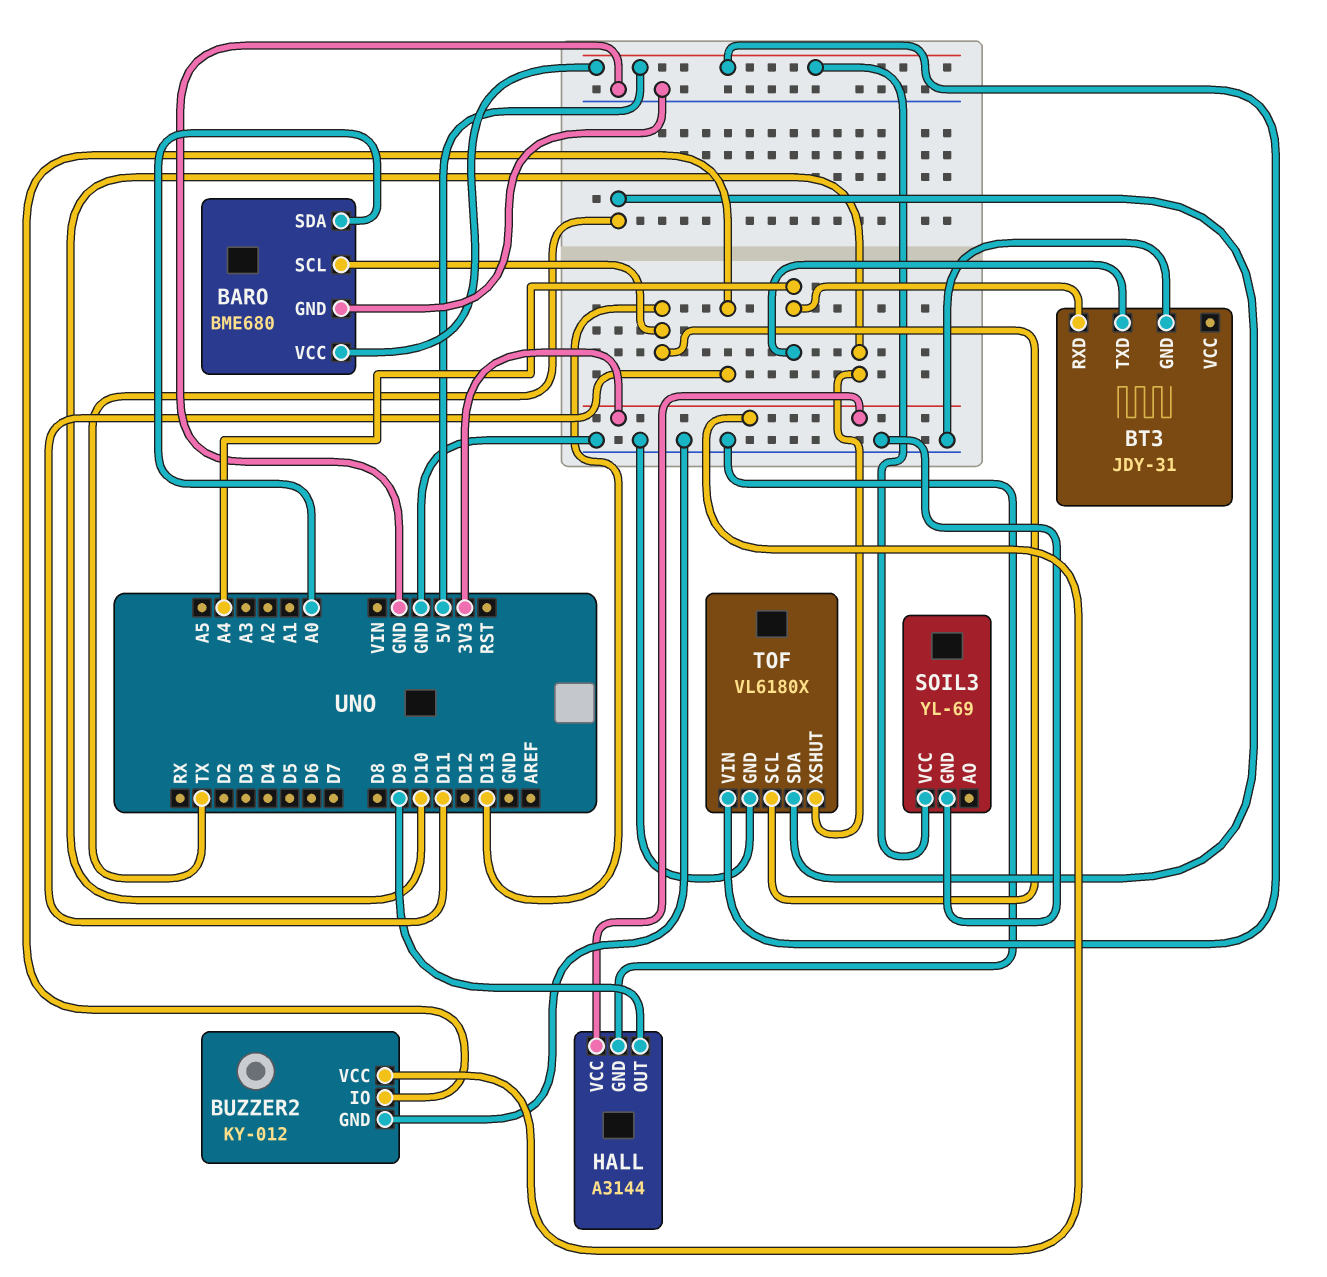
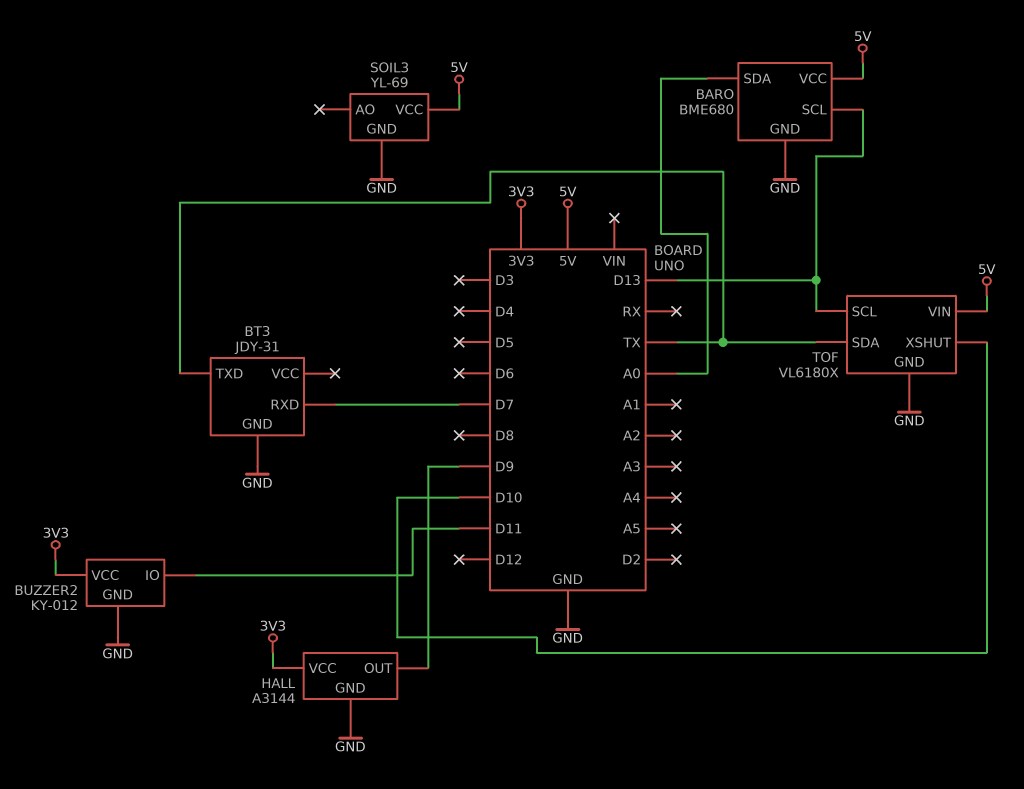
BT3 pin RXD: A4 -> D7
BT3 pin TXD: A4 -> TX

